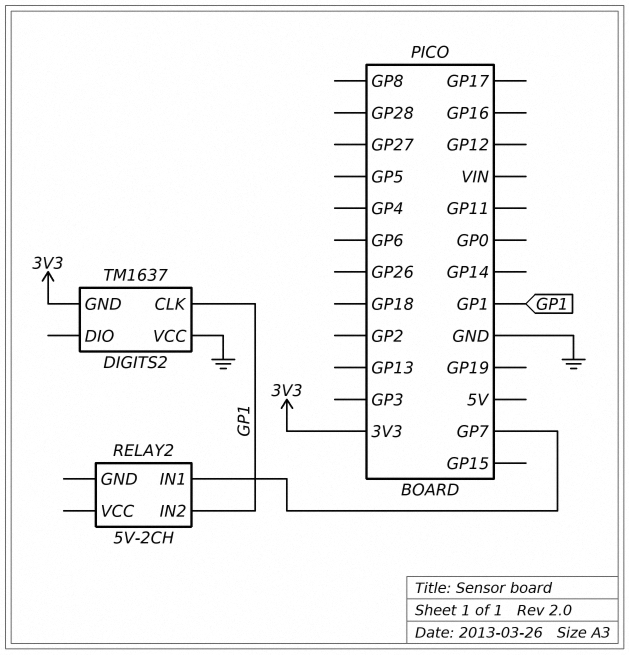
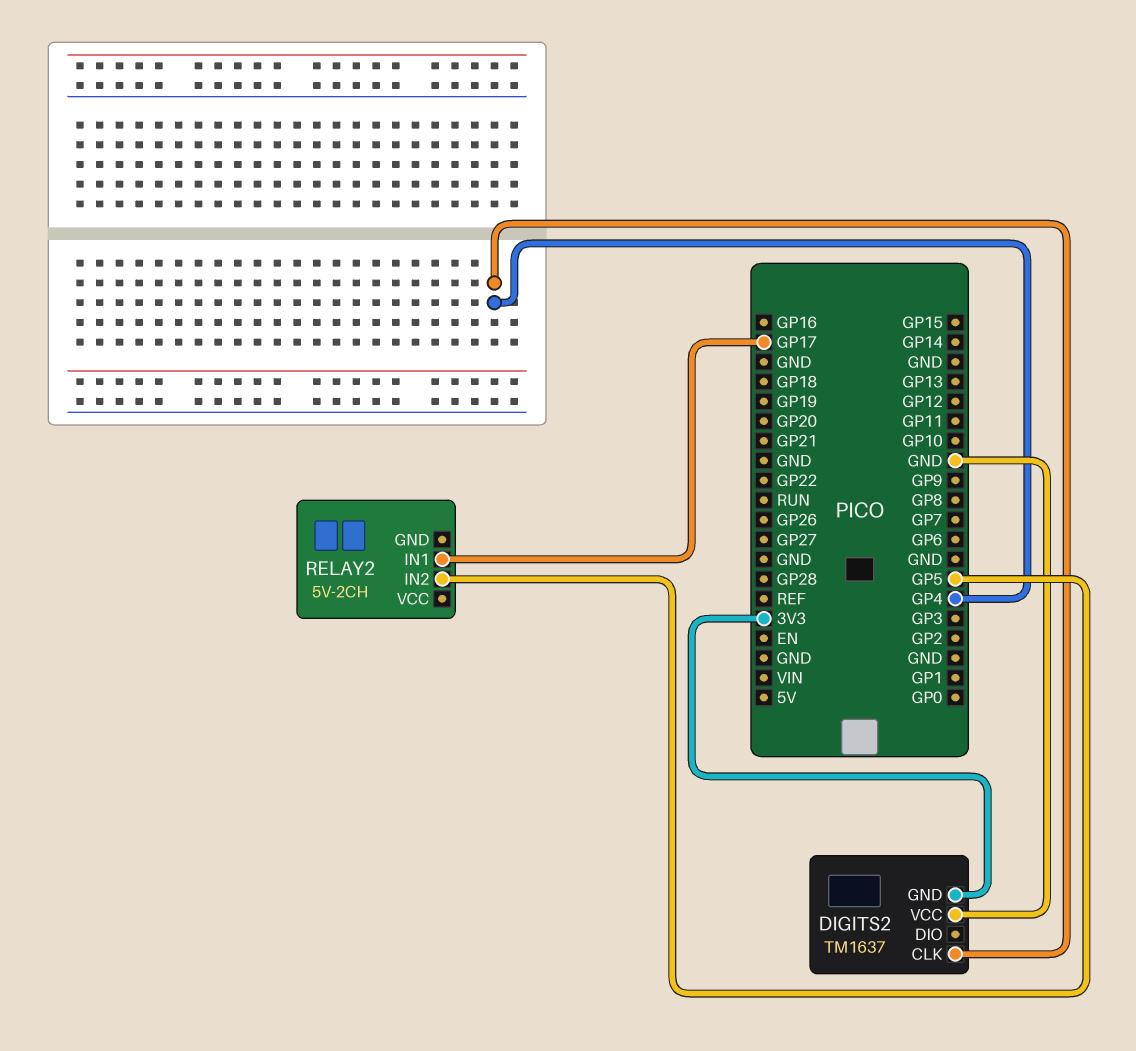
DIGITS2 pin CLK: GP1 -> GP4
RELAY2 pin IN1: GP7 -> GP17
RELAY2 pin IN2: GP1 -> GP5

